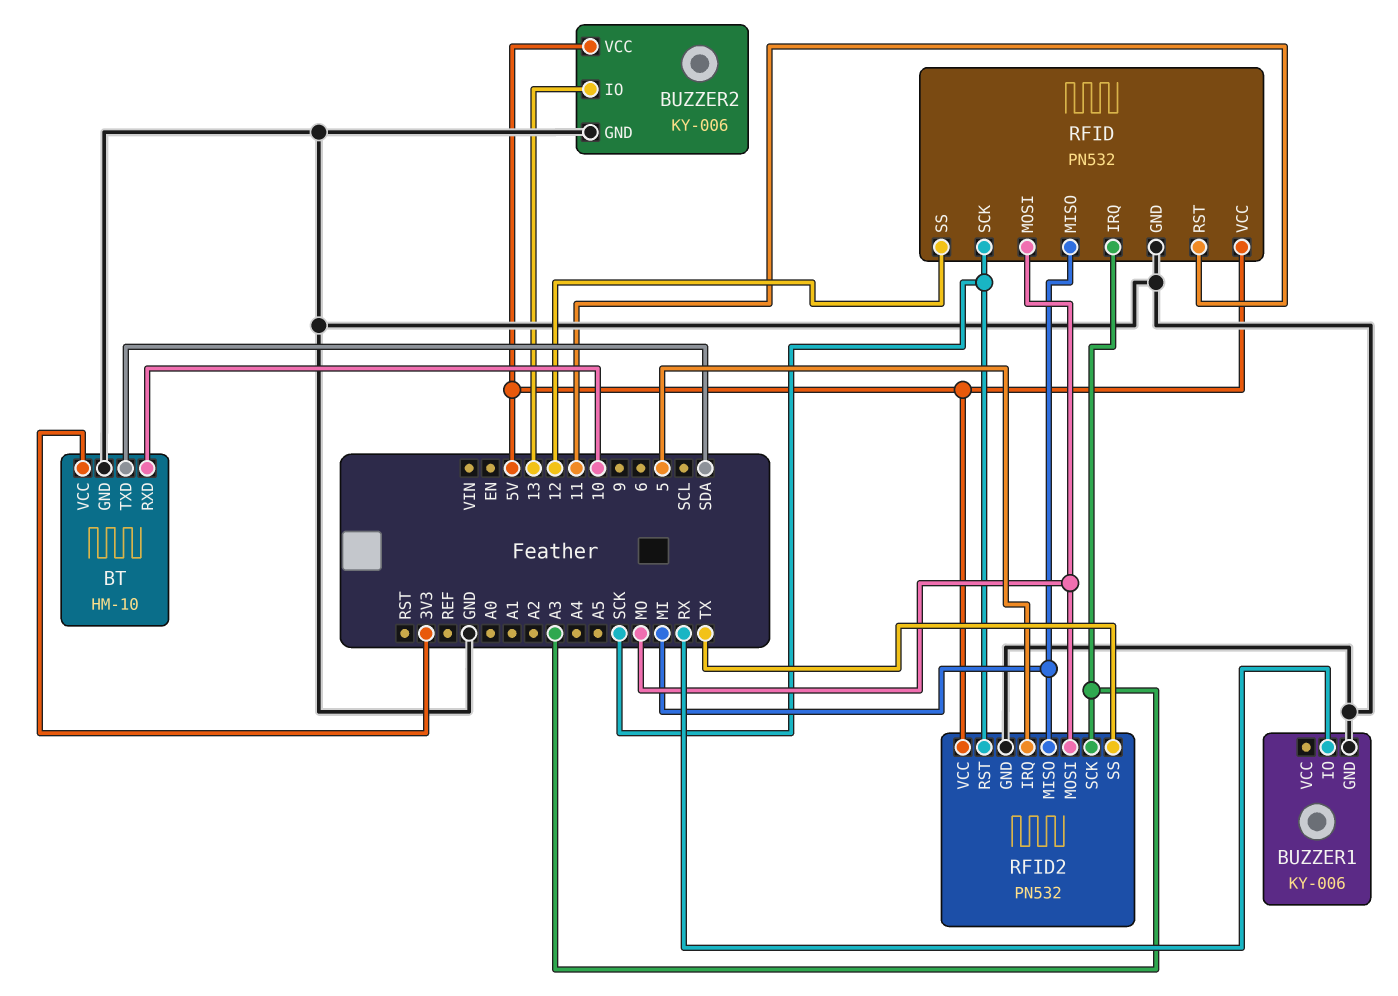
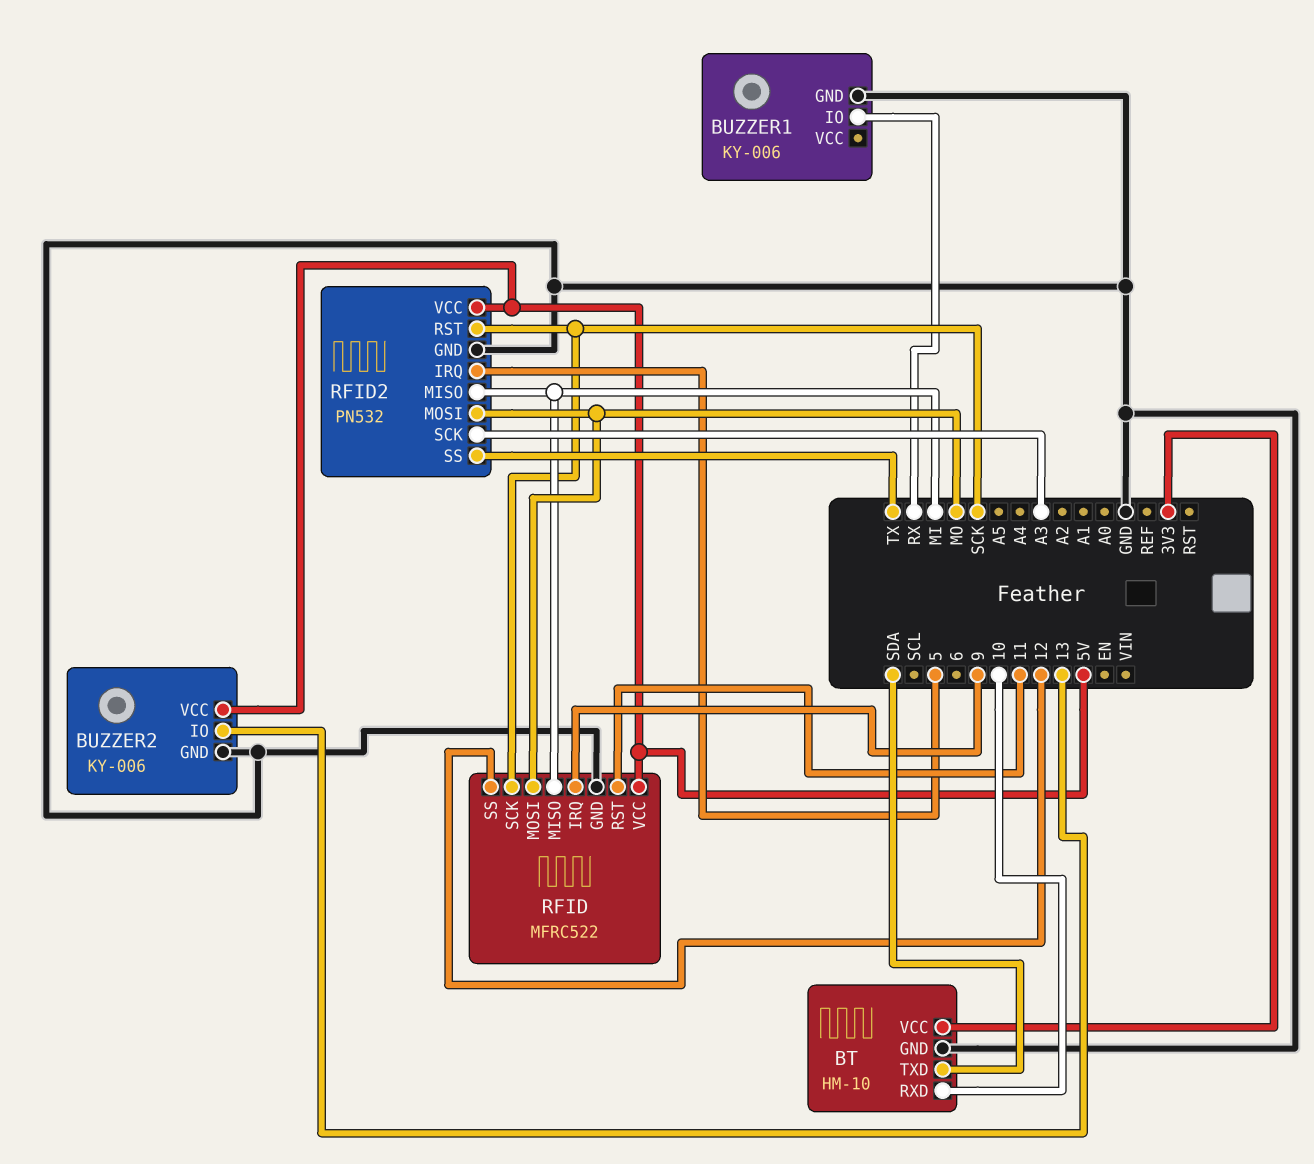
RFID: PN532 -> MFRC522
RFID pin IRQ: A3 -> 9

